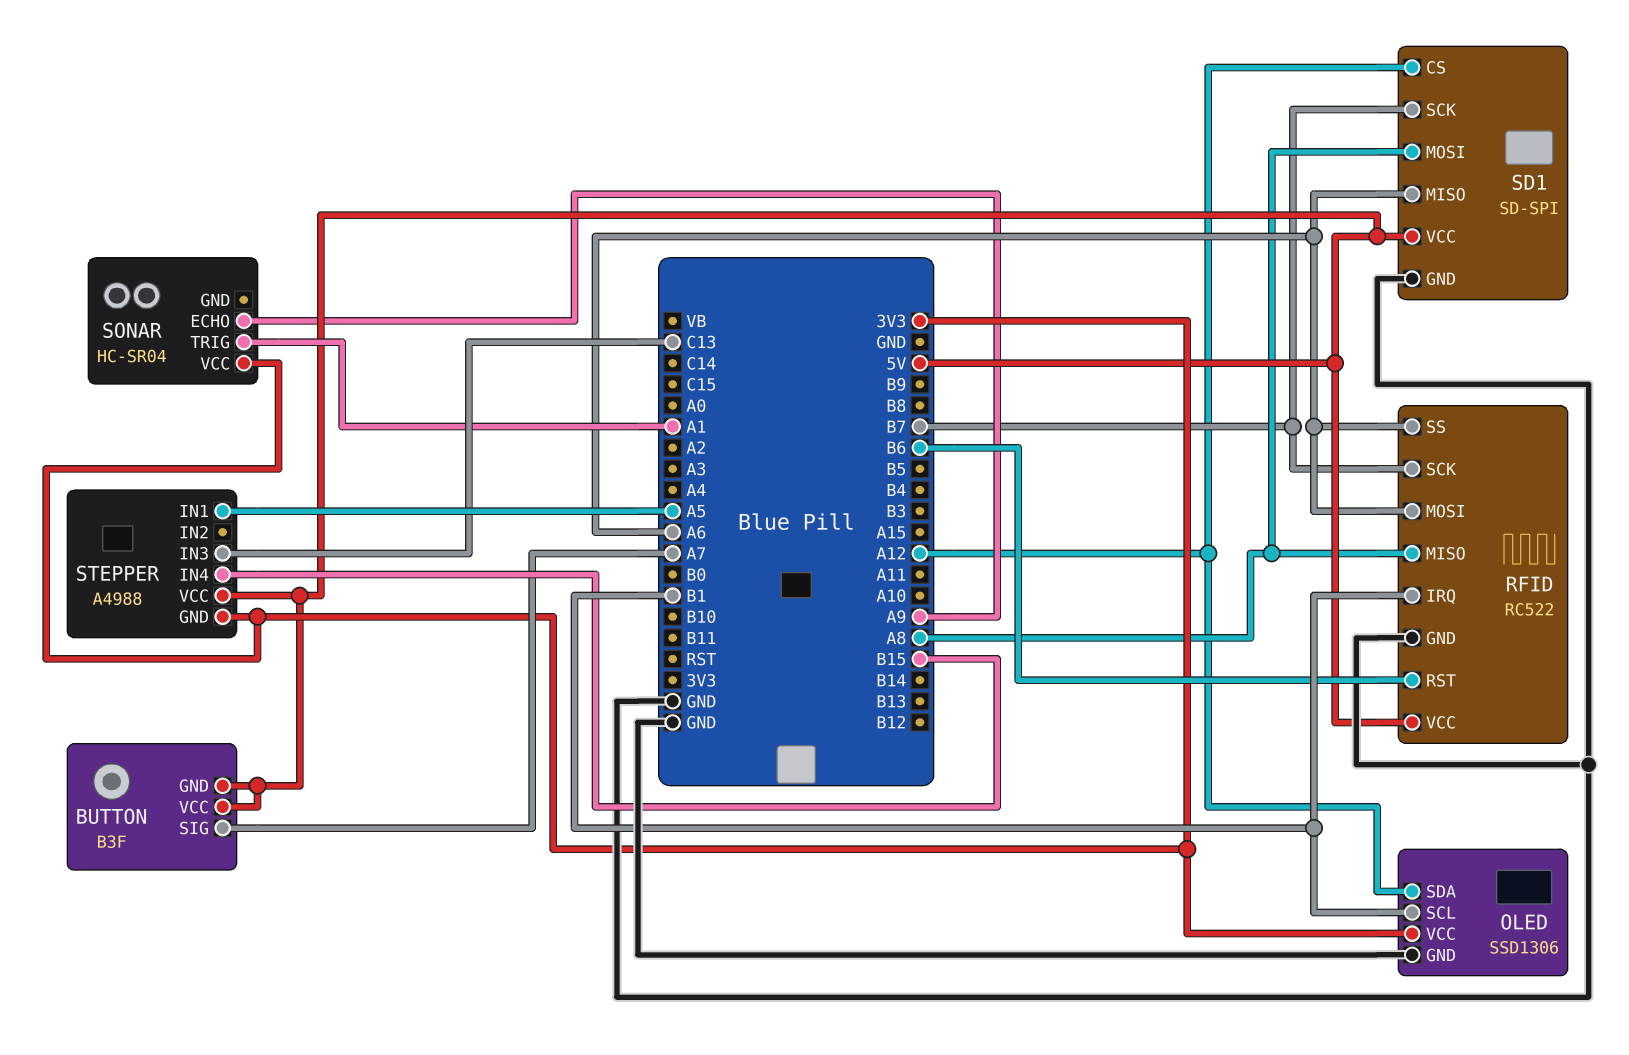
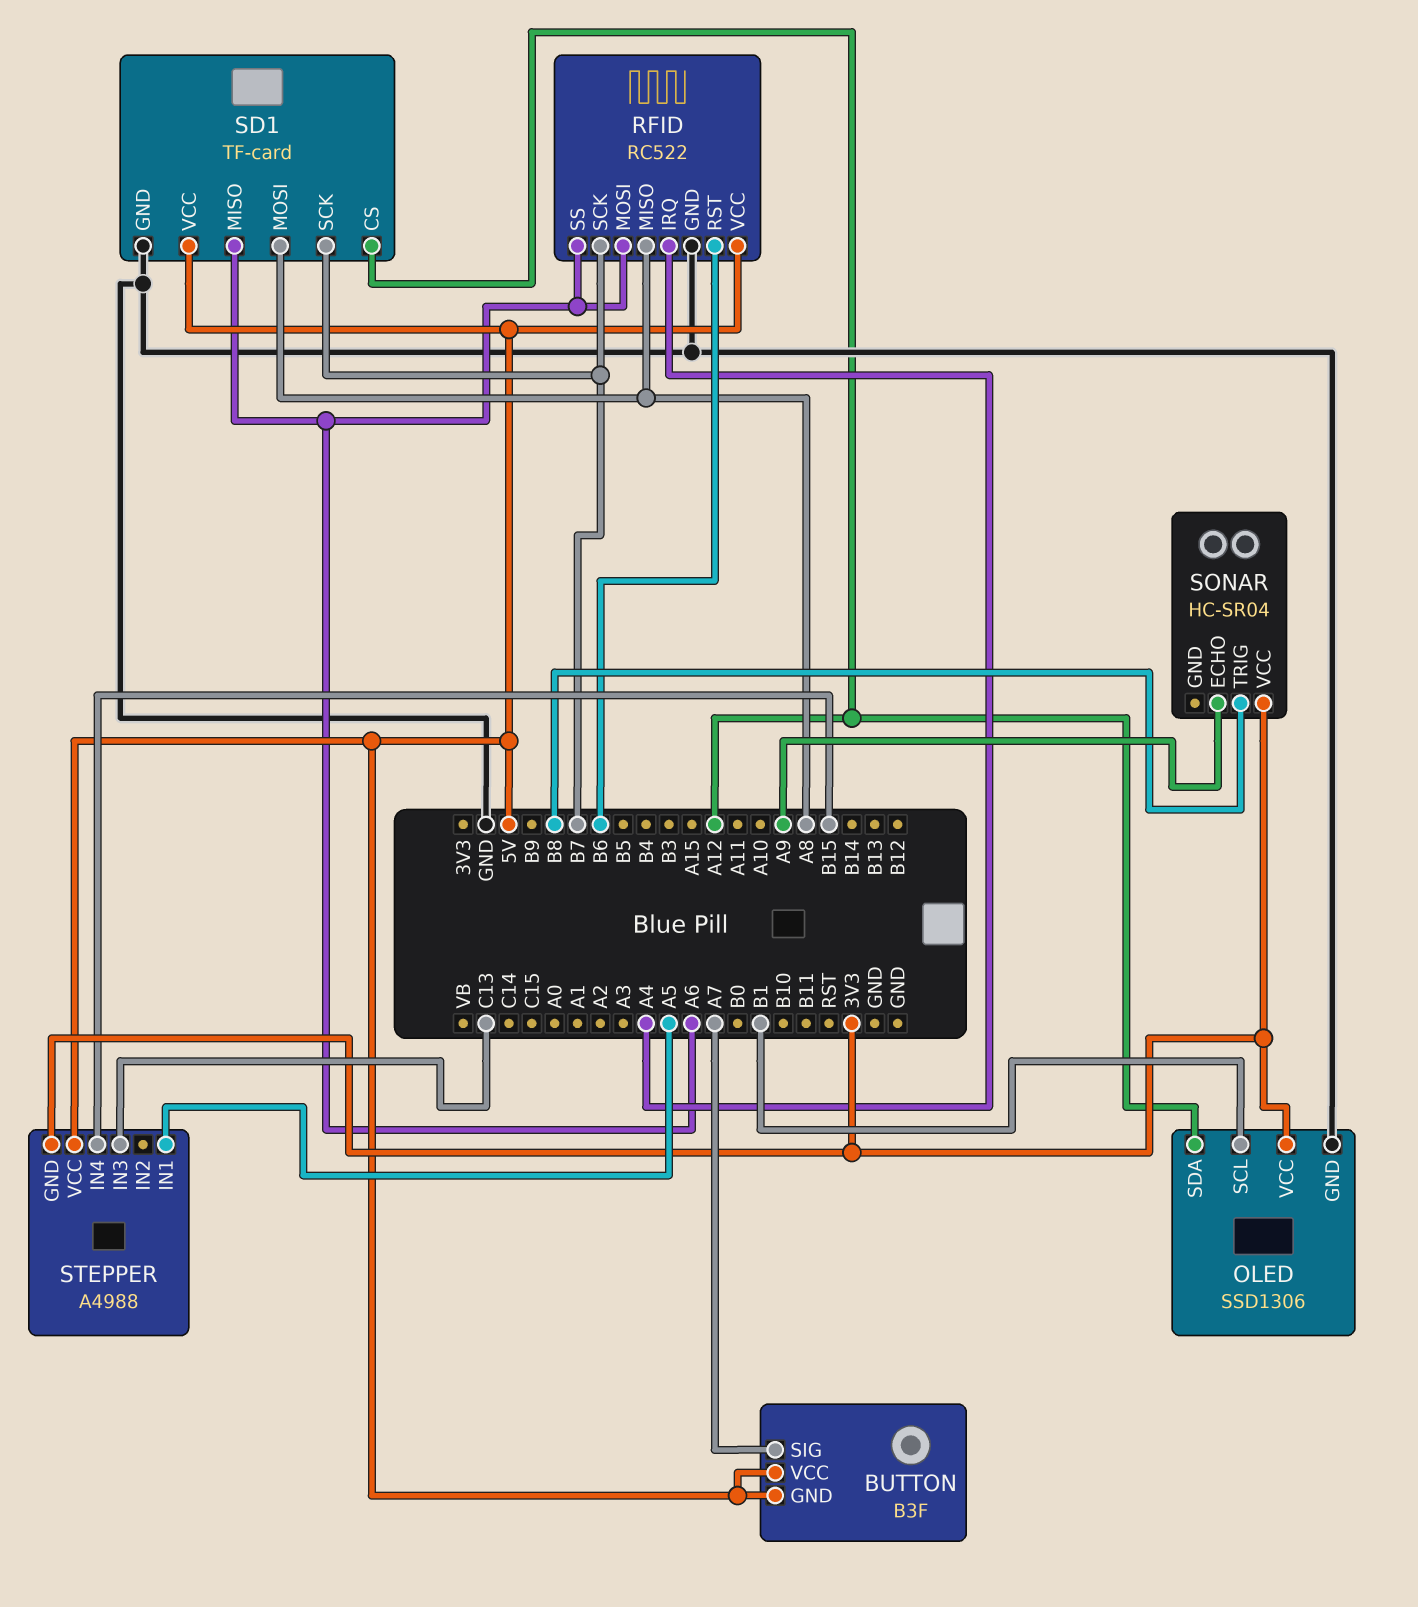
RFID pin IRQ: B1 -> A4
SD1: SD-SPI -> TF-card
SONAR pin TRIG: A1 -> B8

